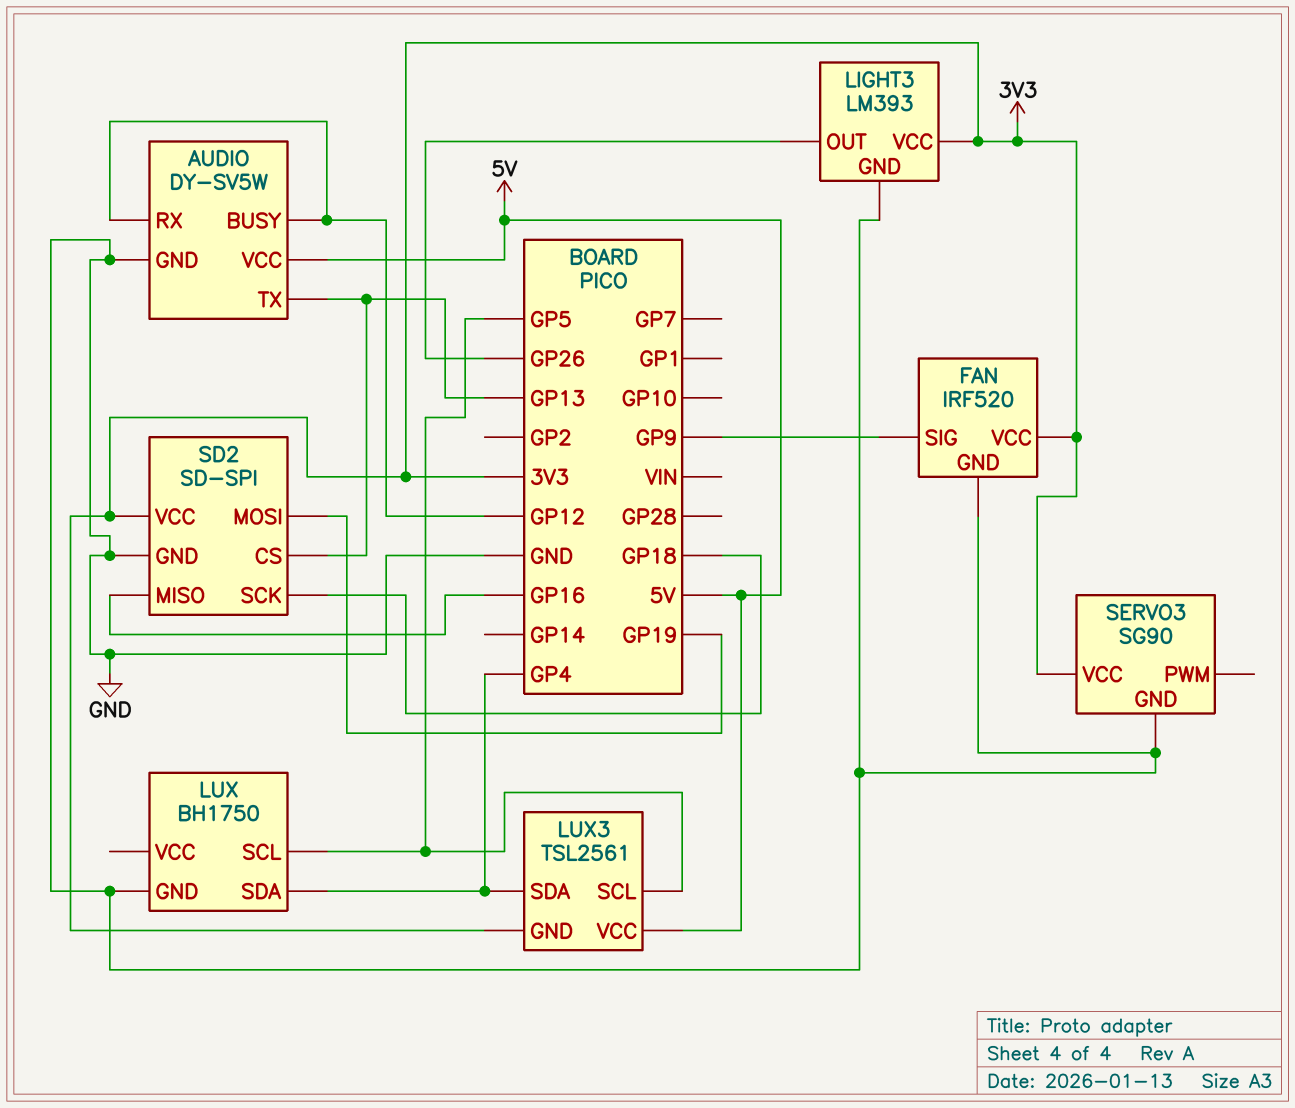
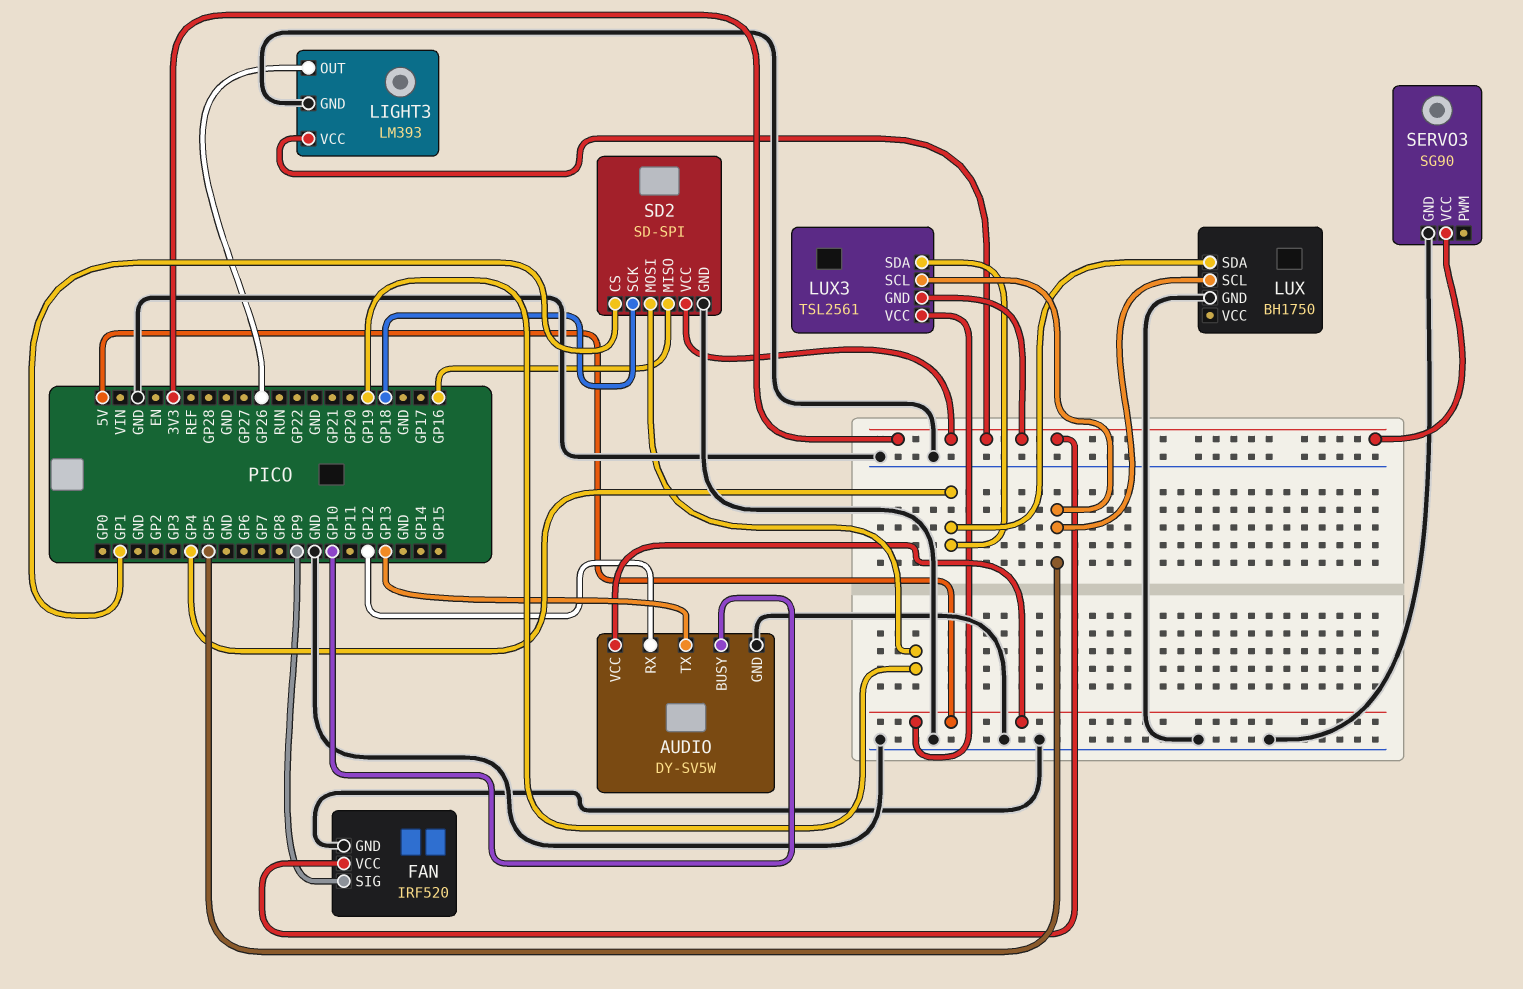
AUDIO pin BUSY: GP12 -> GP10
SD2 pin CS: GP13 -> GP1

